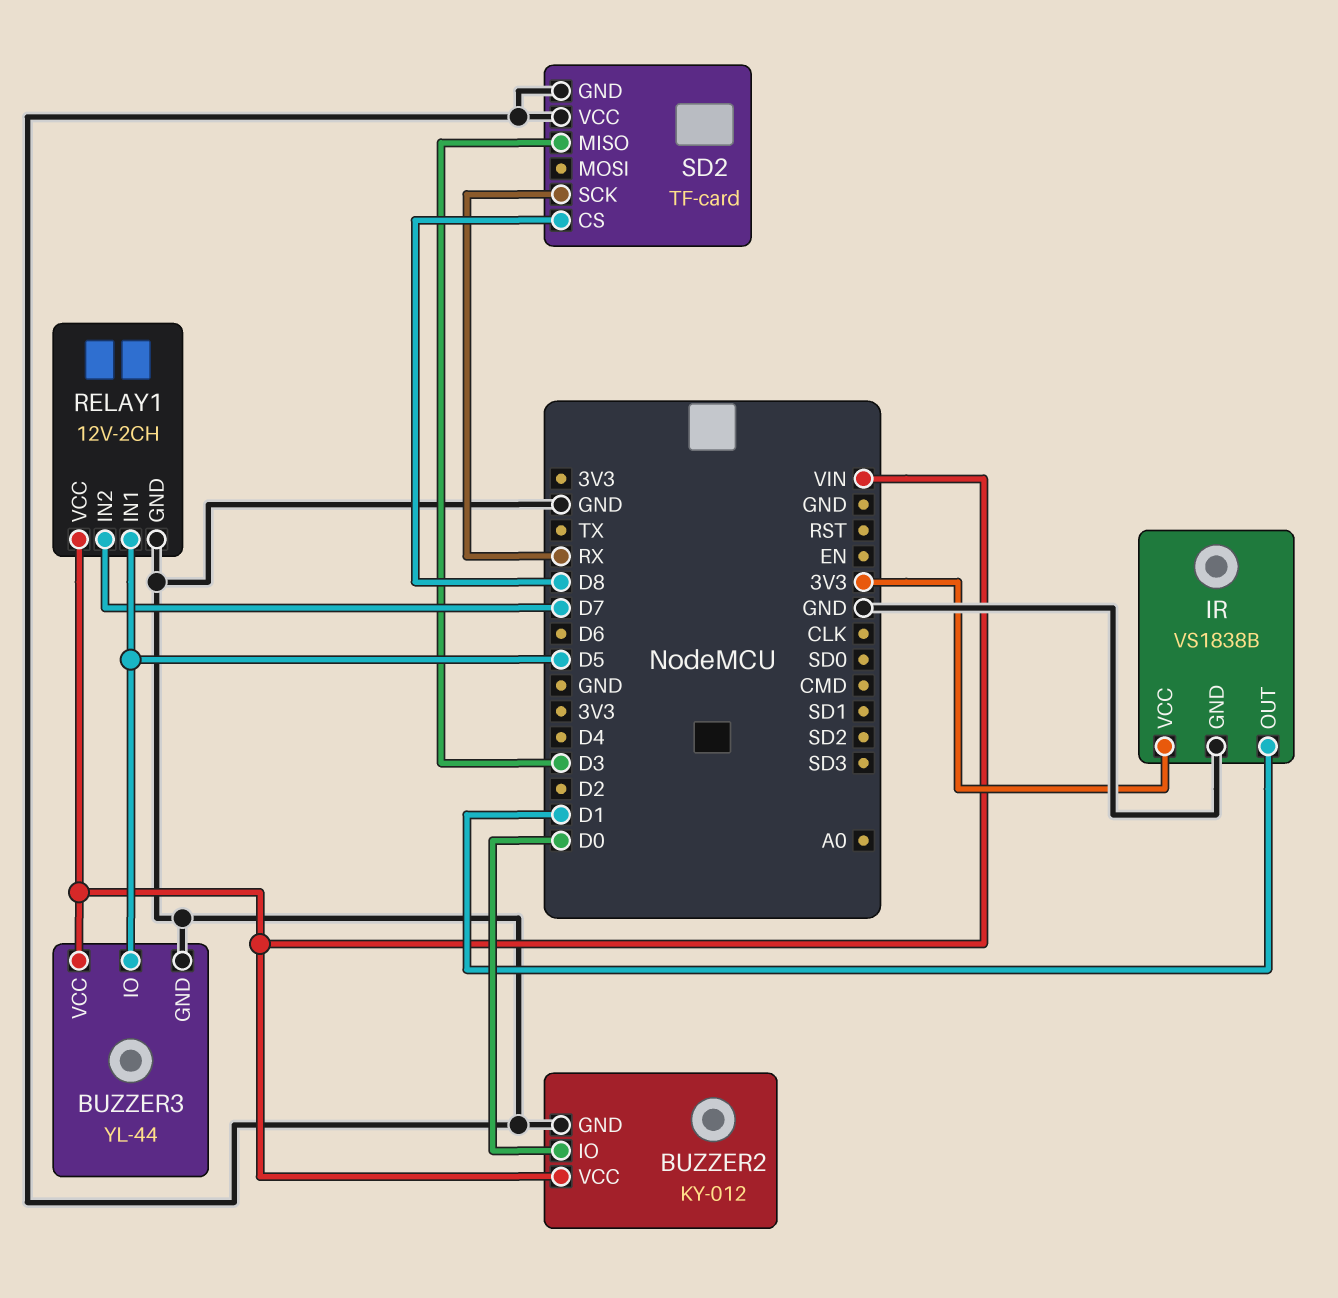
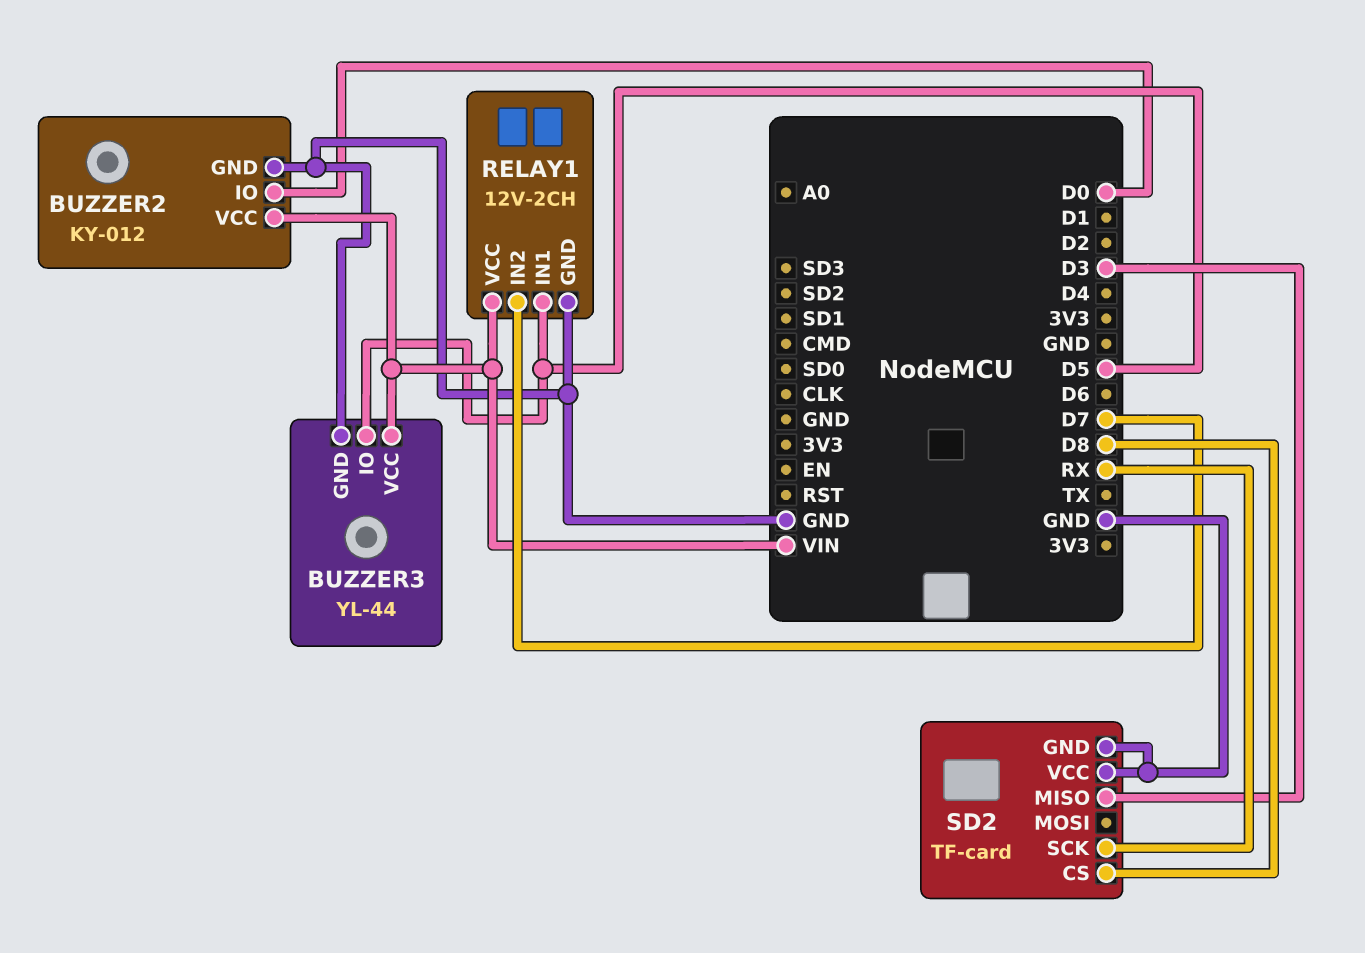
IR: VS1838B -> none
IR pin GND: GND -> none
IR pin OUT: D1 -> none
IR pin VCC: 3V3 -> none

